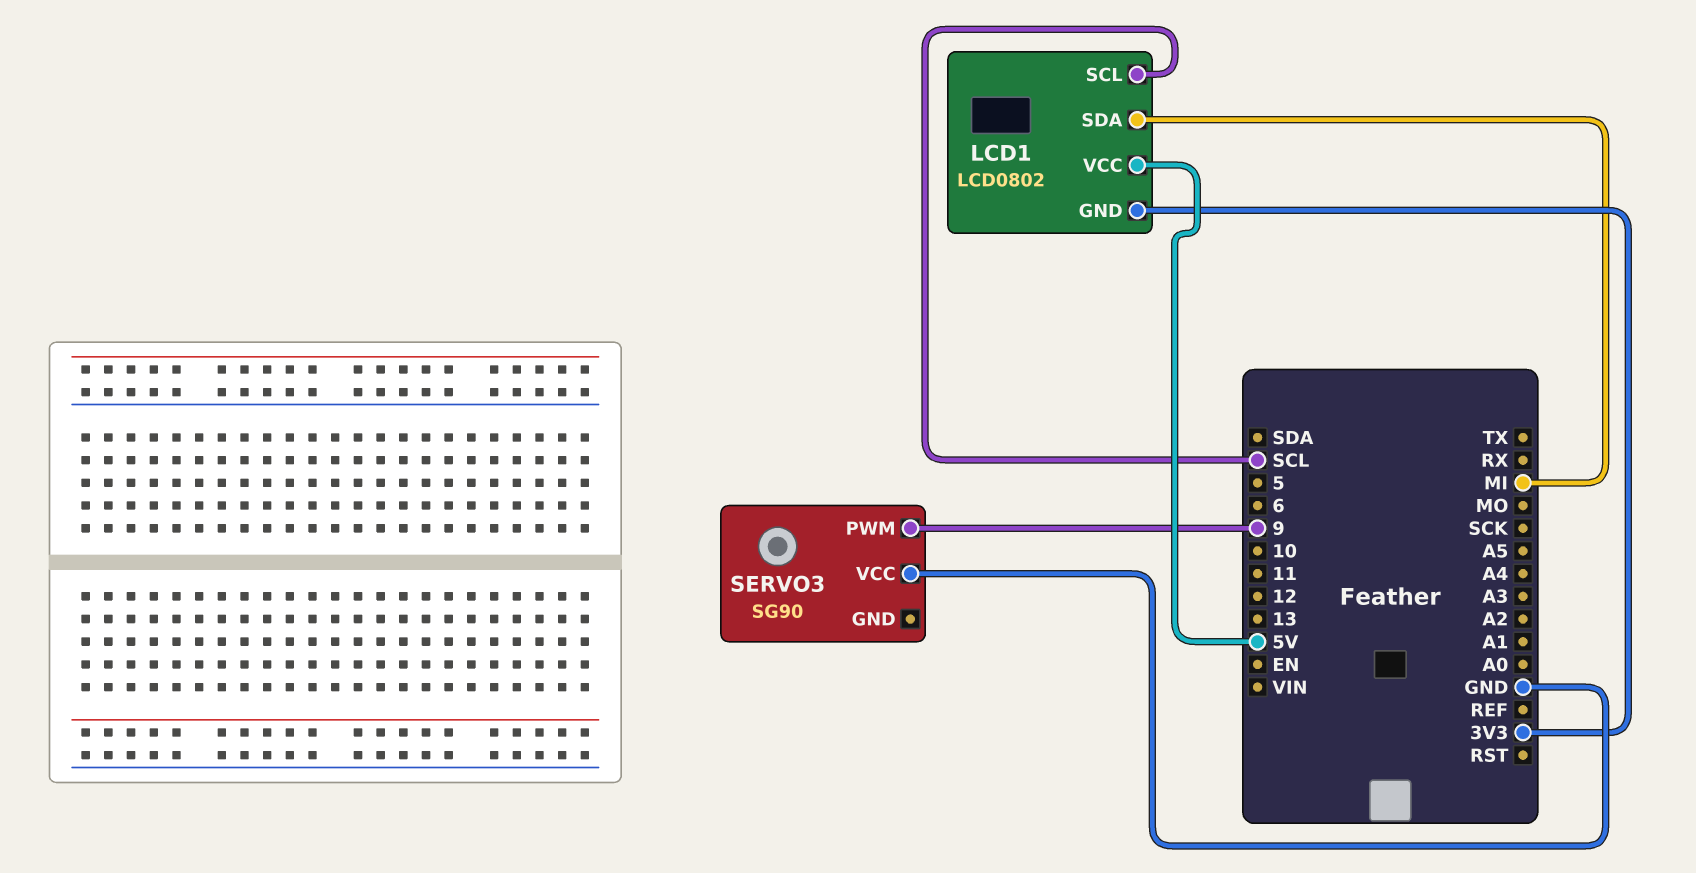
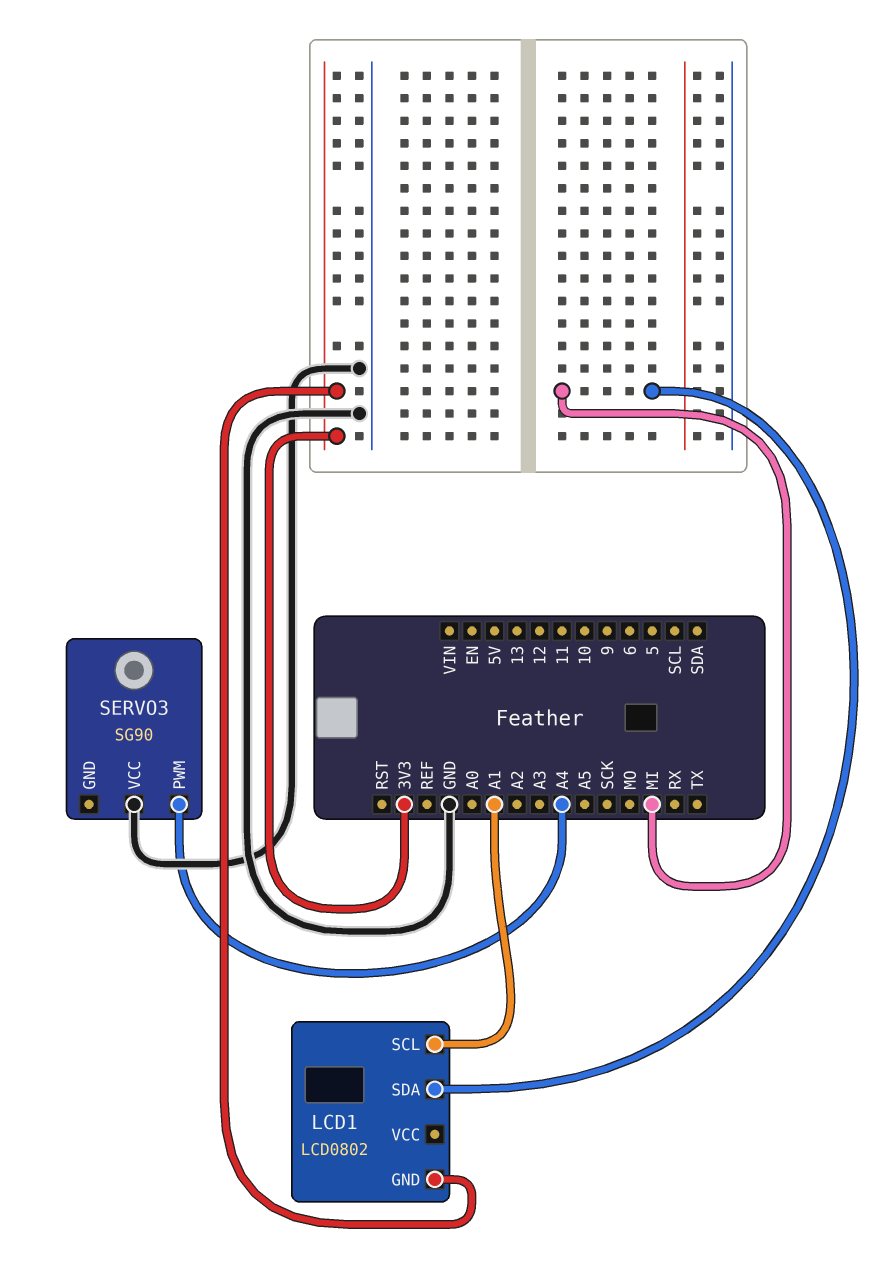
LCD1 pin SCL: SCL -> A1
LCD1 pin VCC: 5V -> none
SERVO3 pin PWM: 9 -> A4

